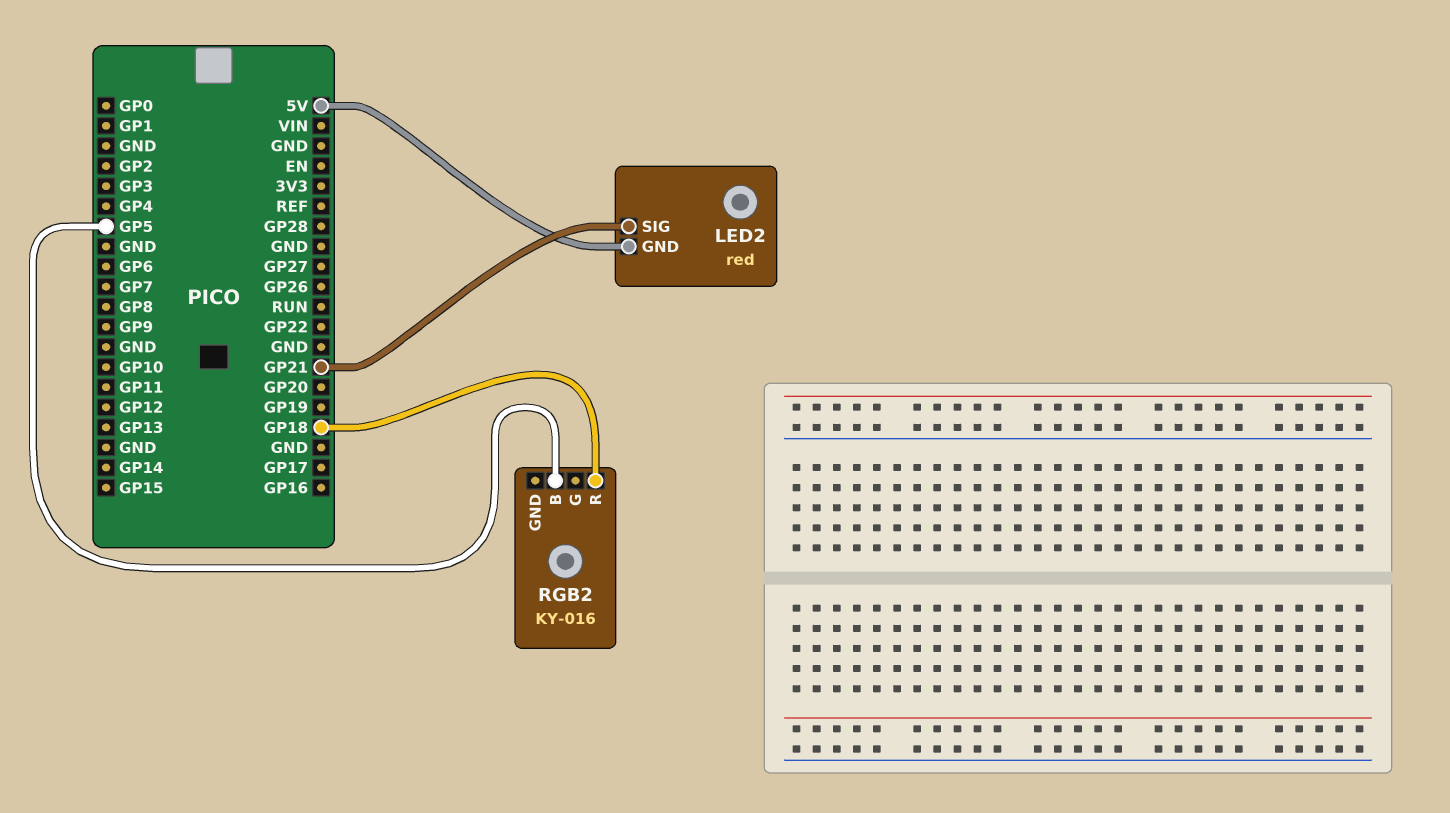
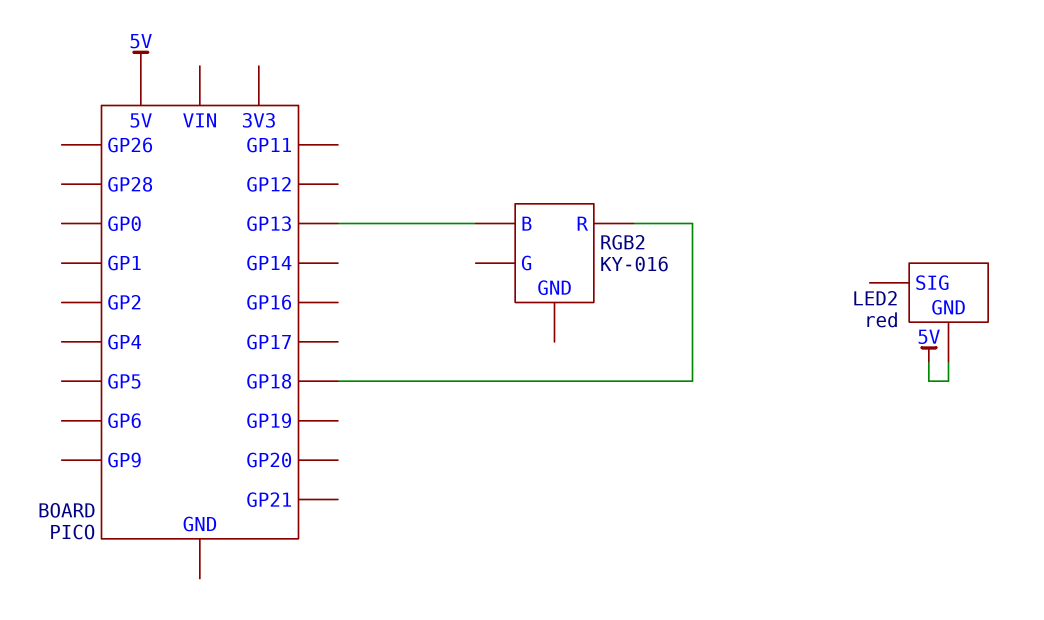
LED2 pin SIG: GP21 -> none
RGB2 pin B: GP5 -> GP13

